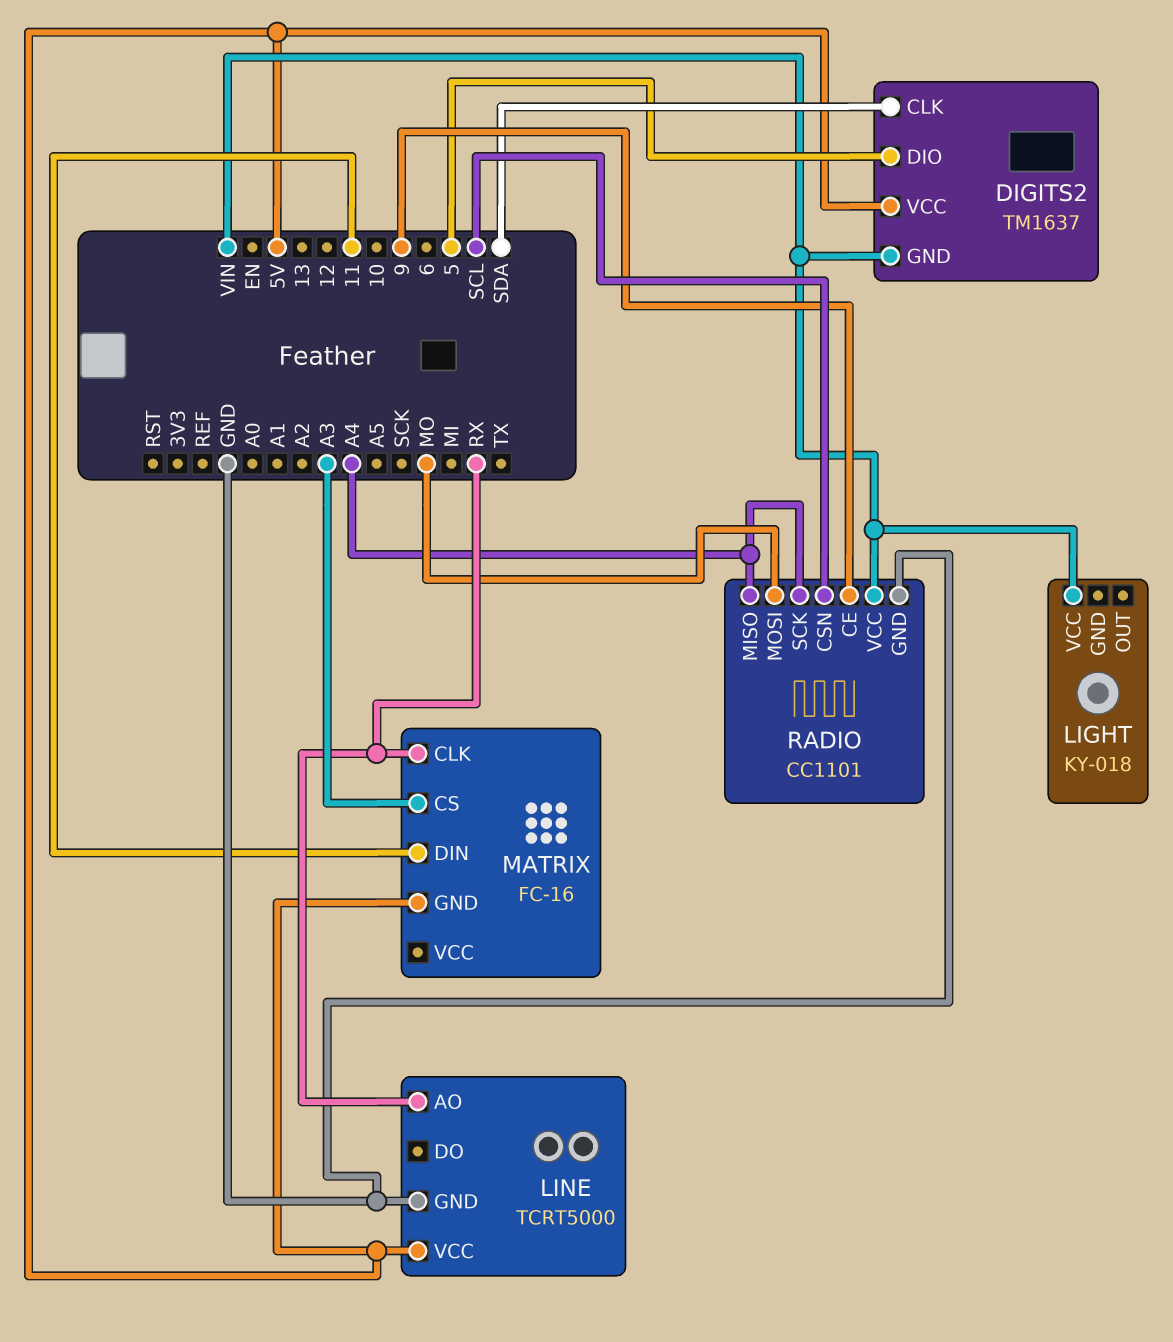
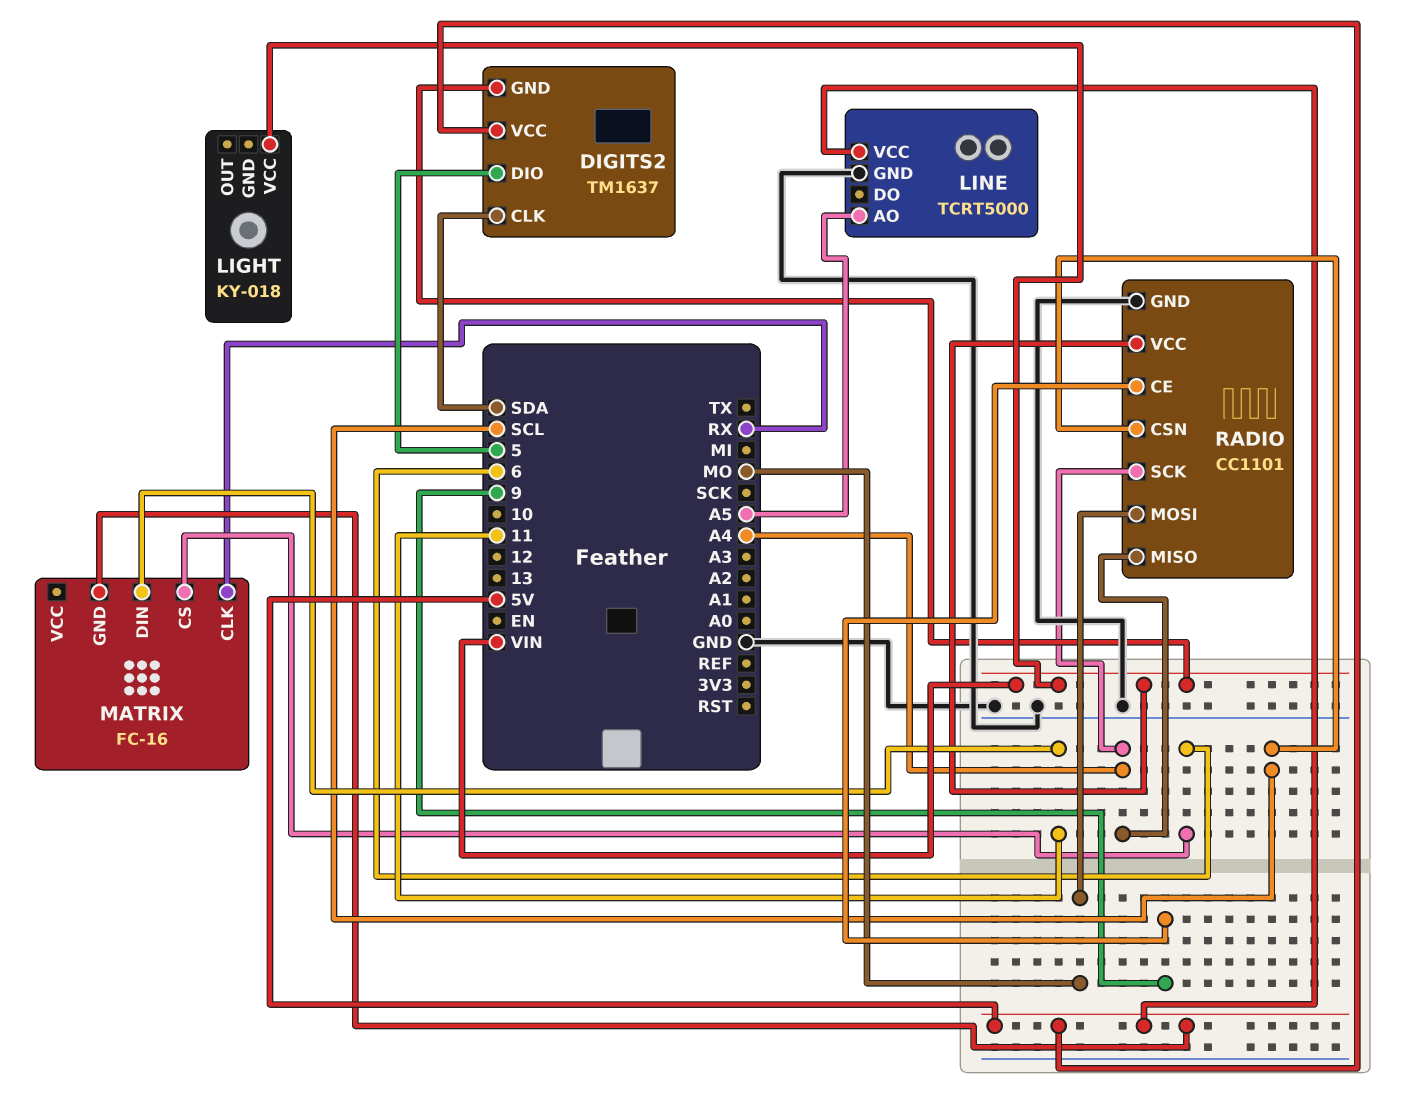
LINE pin AO: RX -> A5
MATRIX pin CS: A3 -> 6

